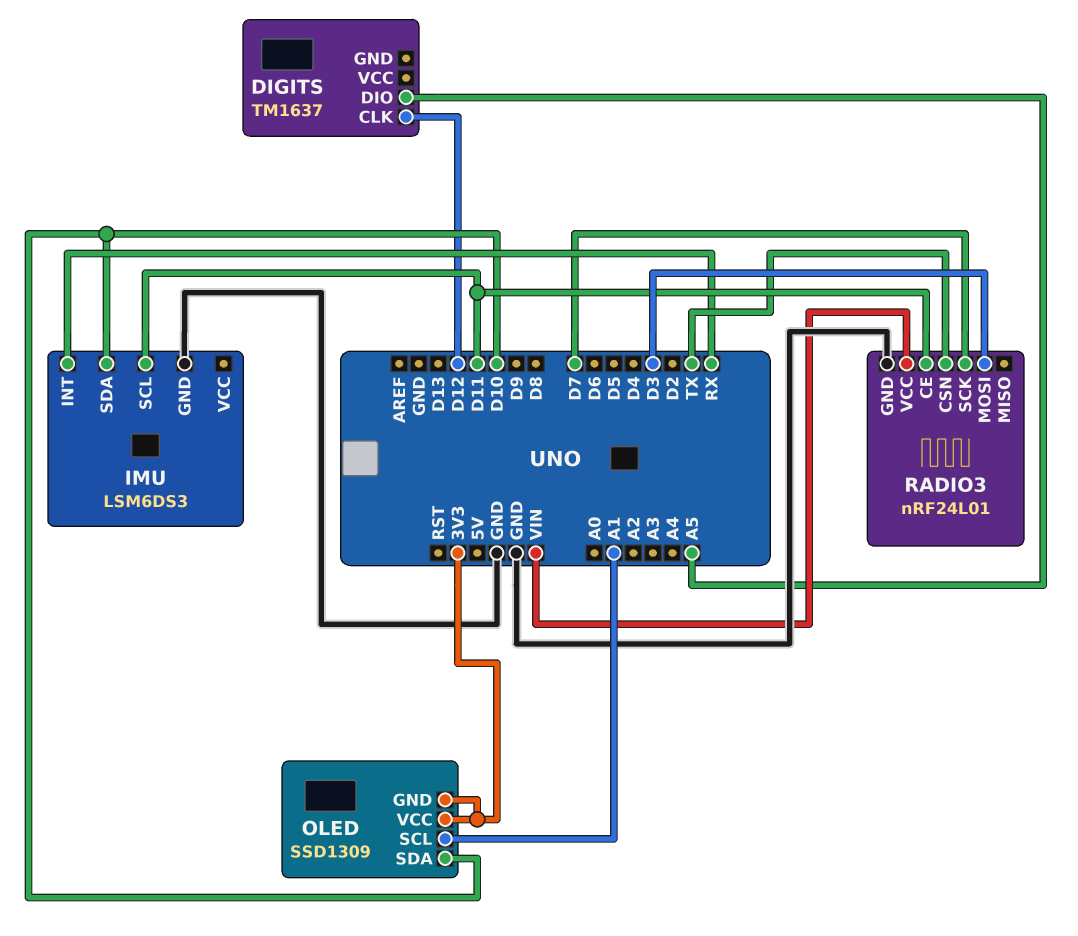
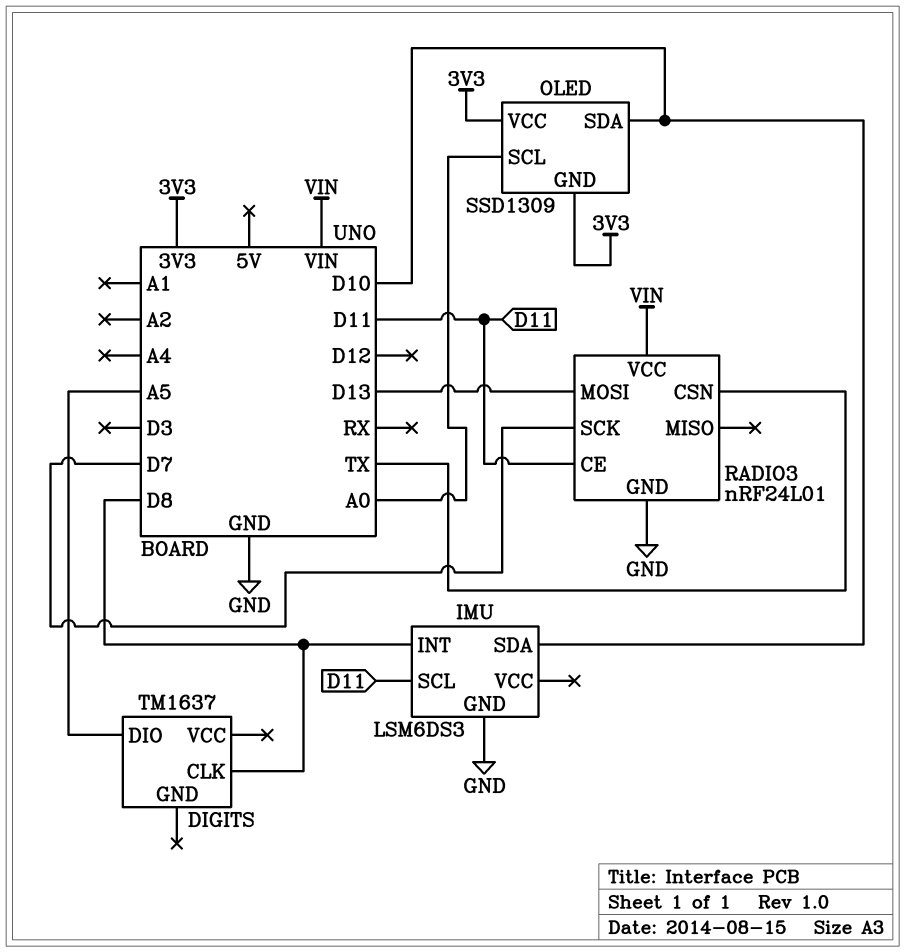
DIGITS pin CLK: D12 -> D8
IMU pin INT: RX -> D8
OLED pin SCL: A1 -> A0
RADIO3 pin MOSI: D3 -> D13

